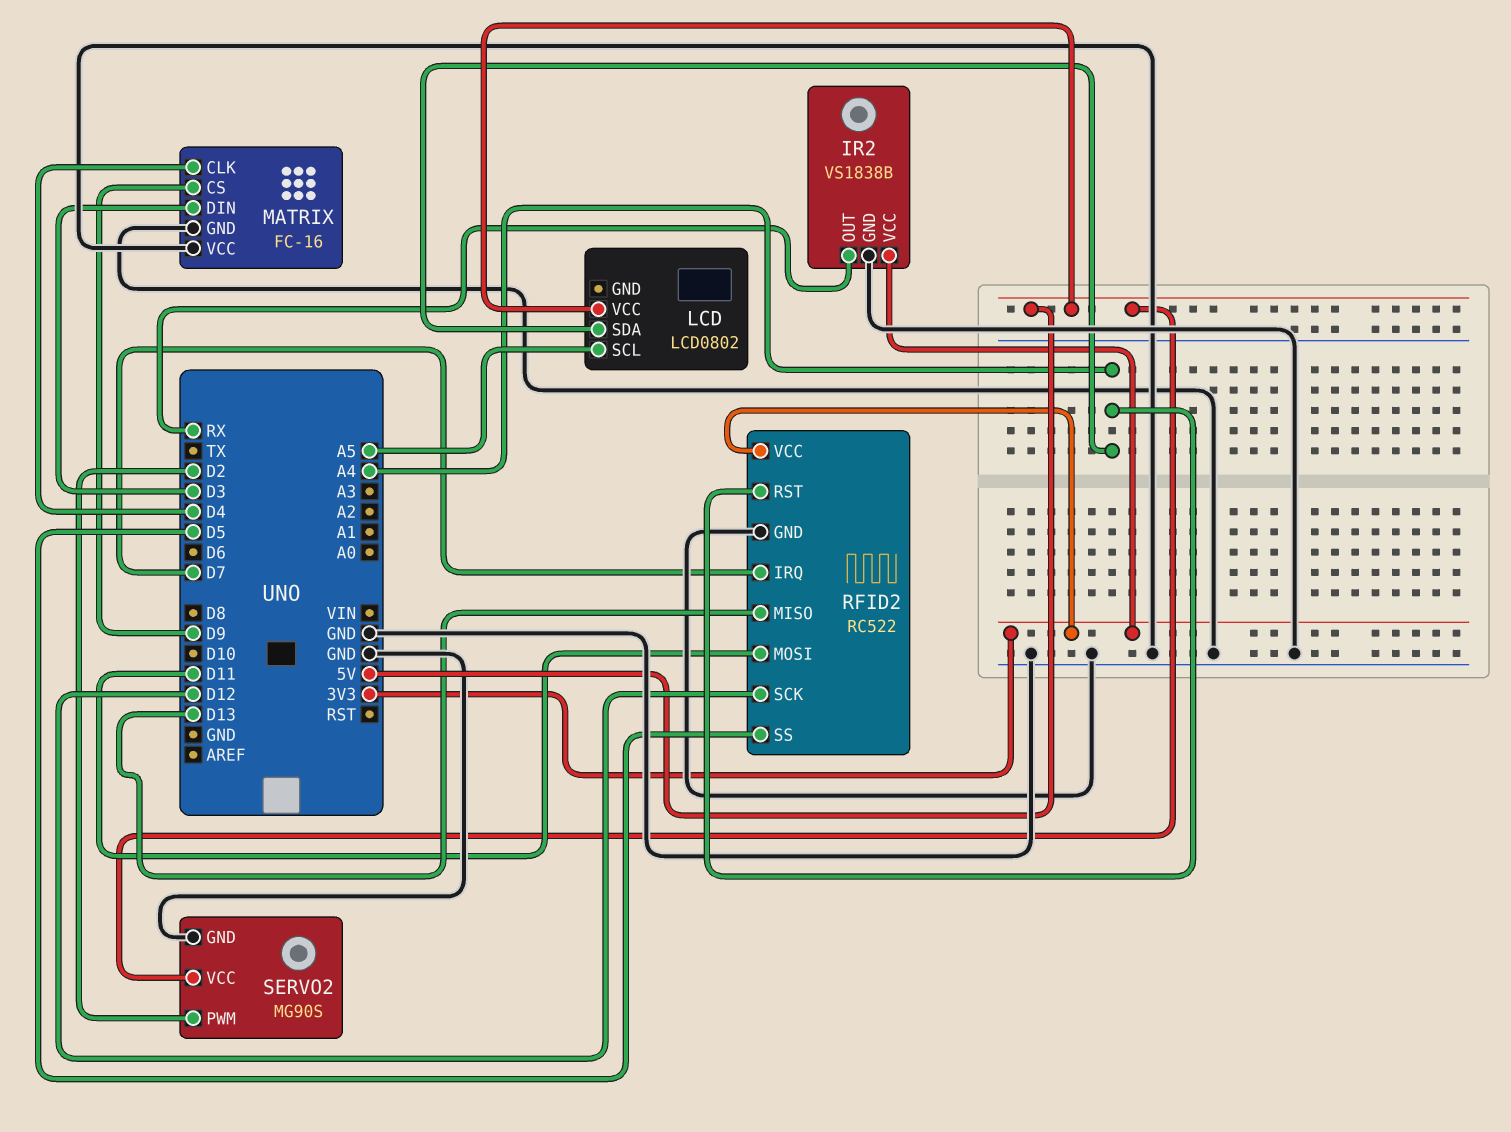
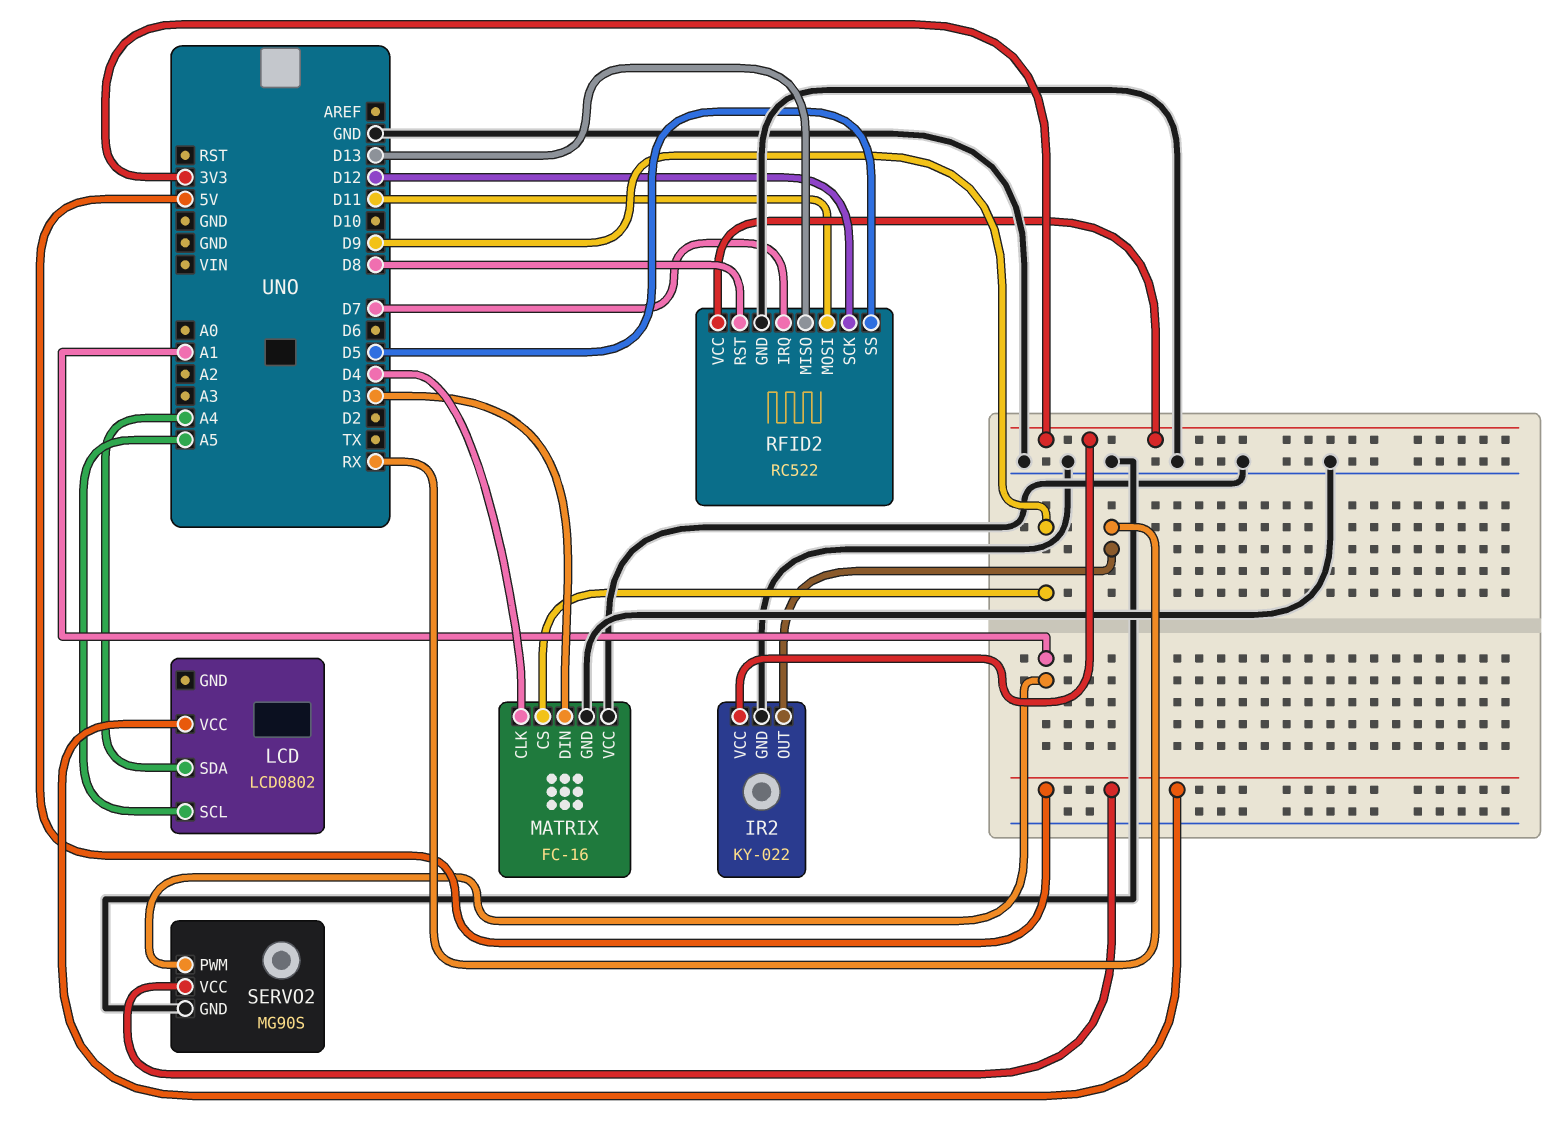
IR2: VS1838B -> KY-022
RFID2 pin RST: A4 -> D8
SERVO2 pin PWM: D2 -> A1

